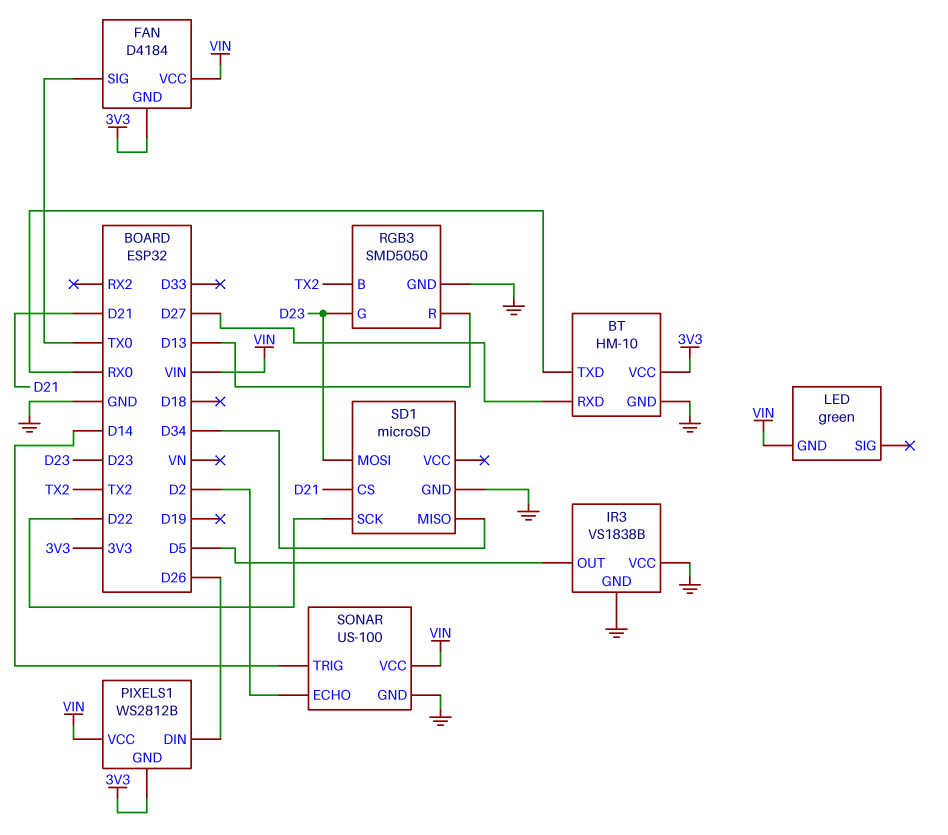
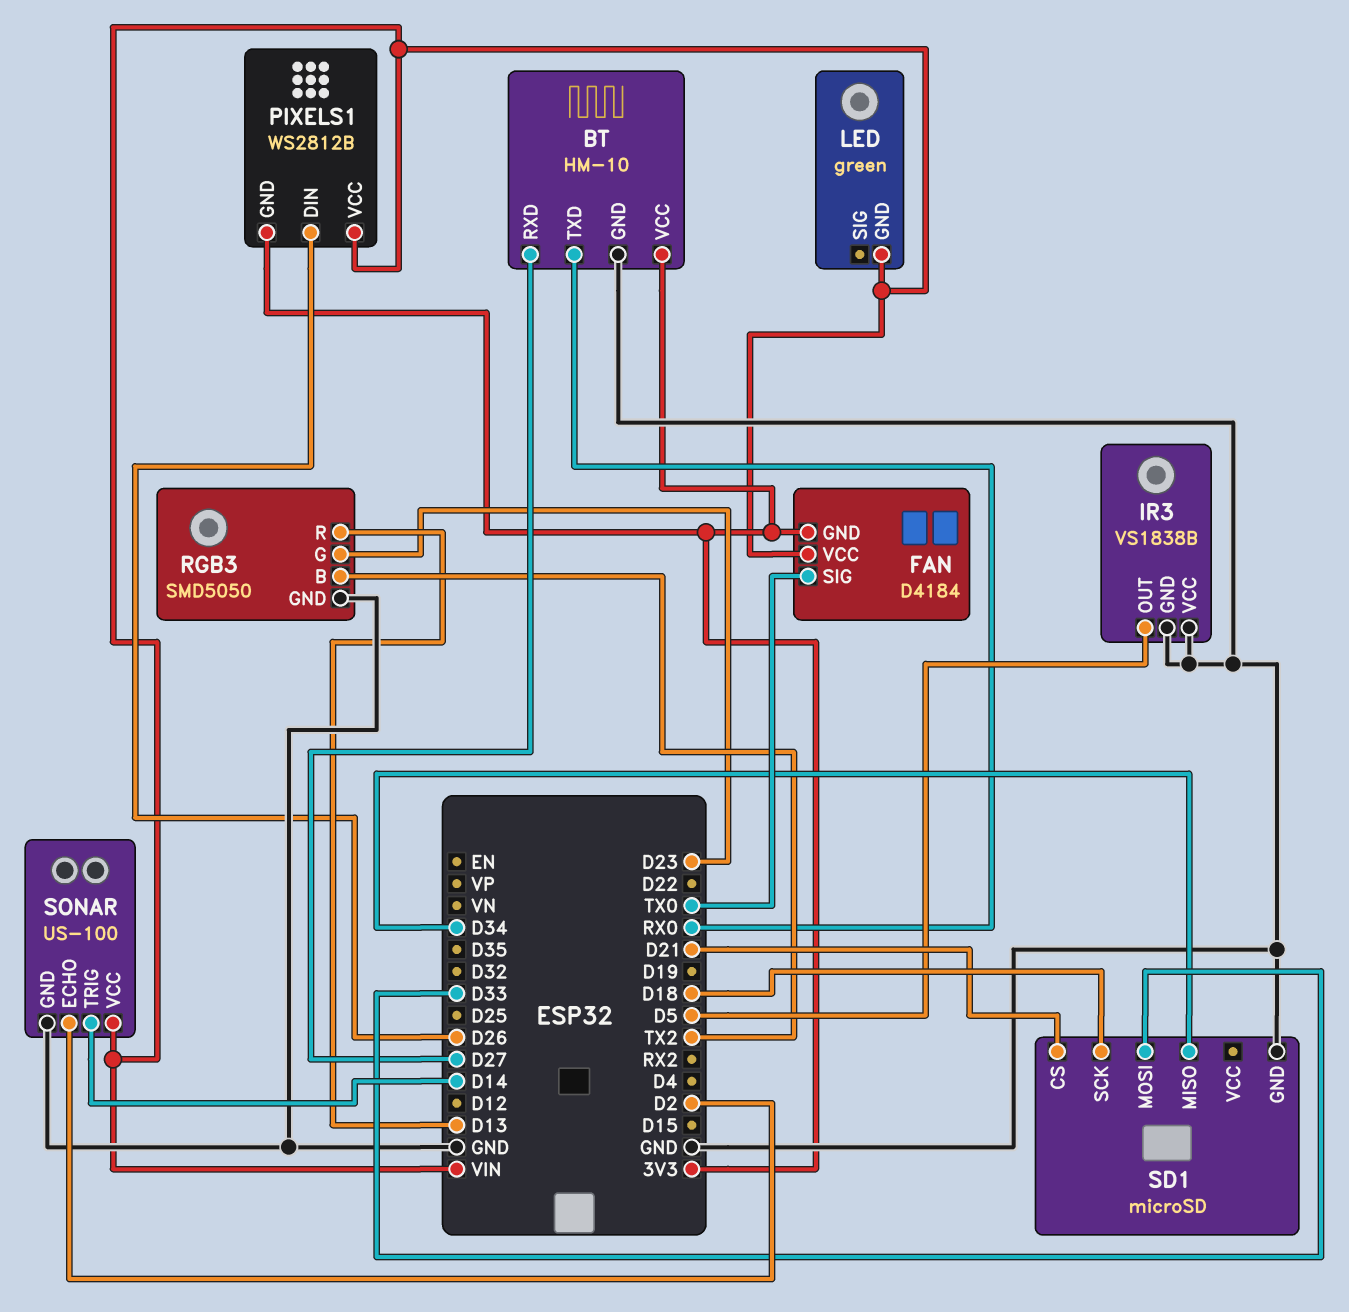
SD1 pin MOSI: D23 -> D33
SD1 pin SCK: D22 -> D18

